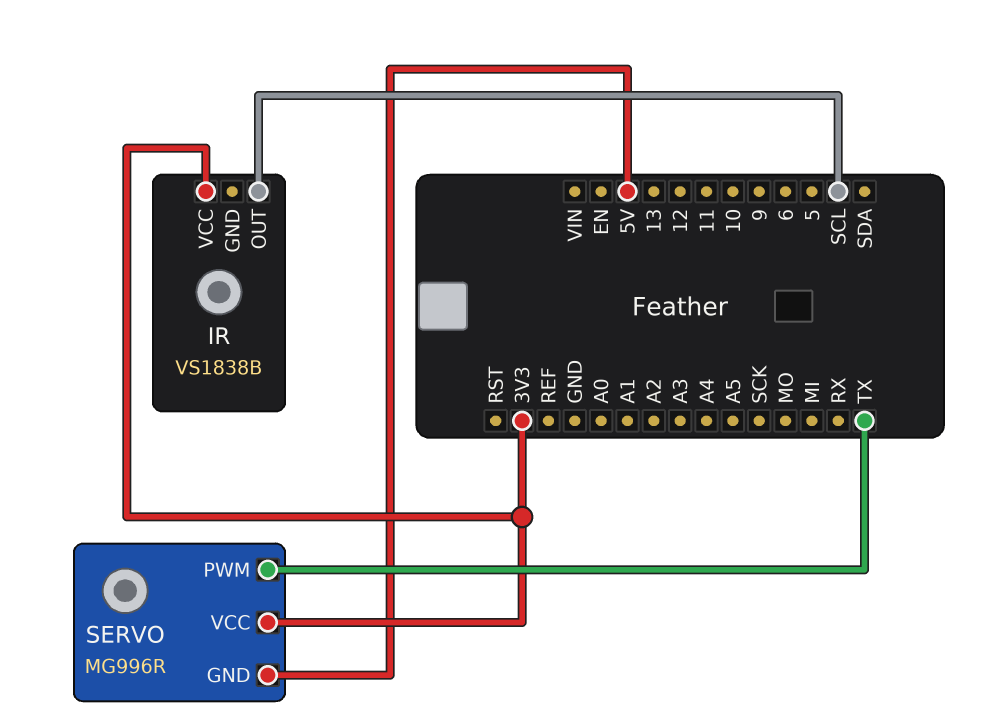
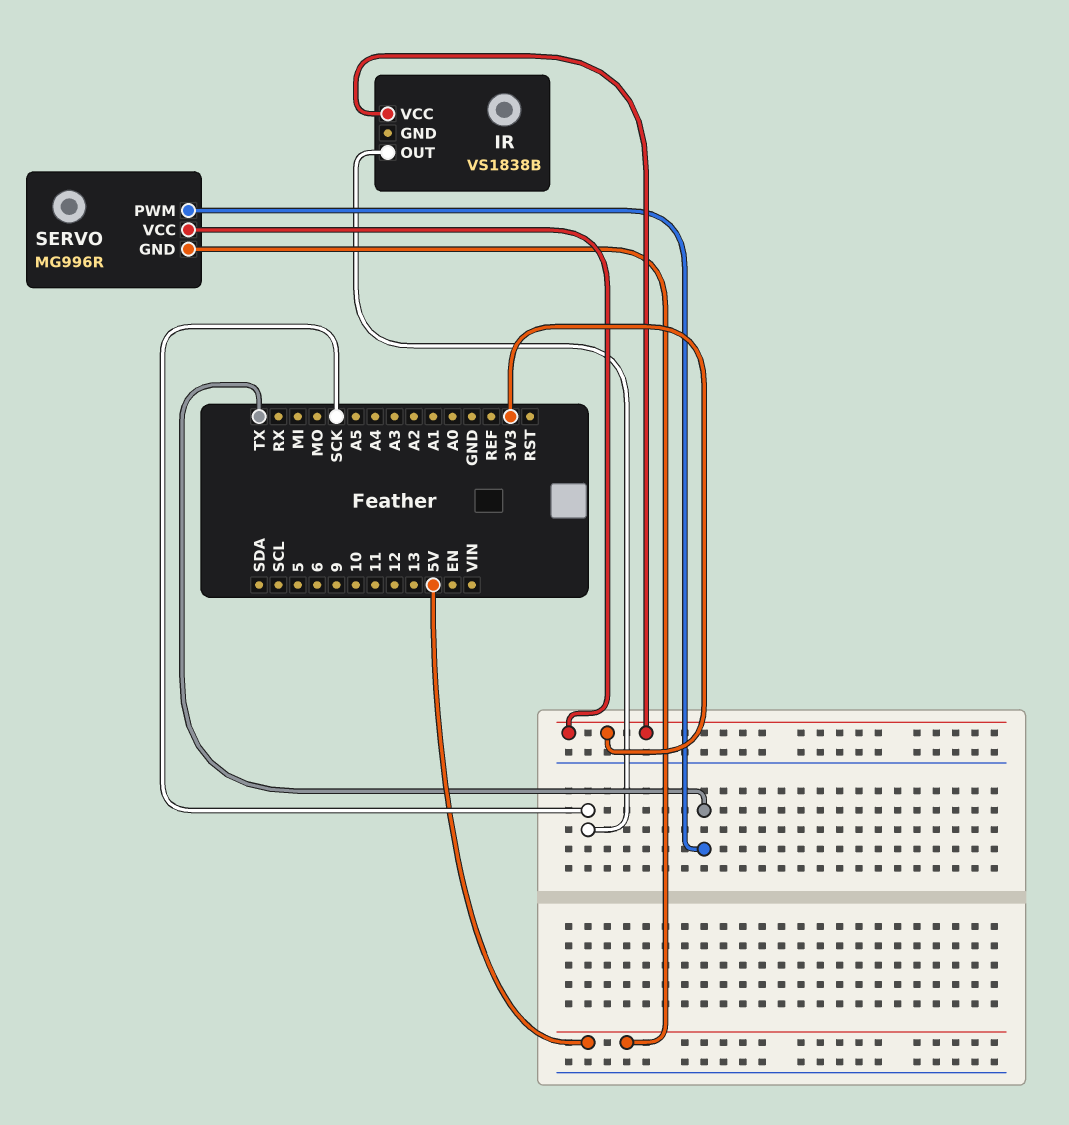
IR pin OUT: SCL -> SCK

